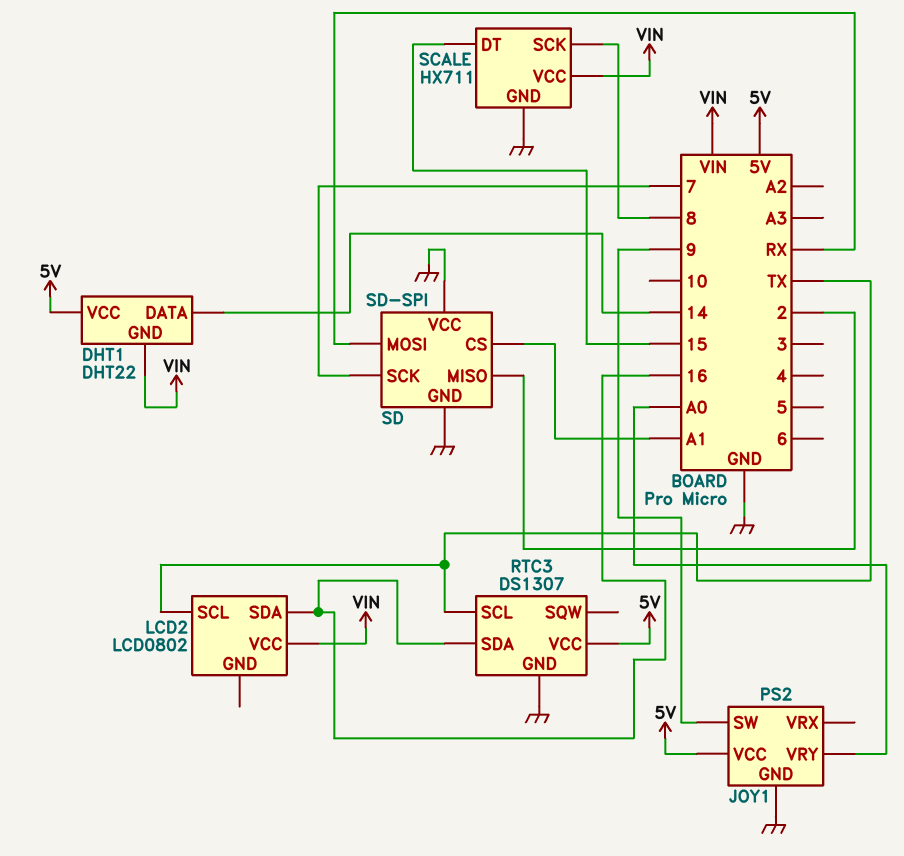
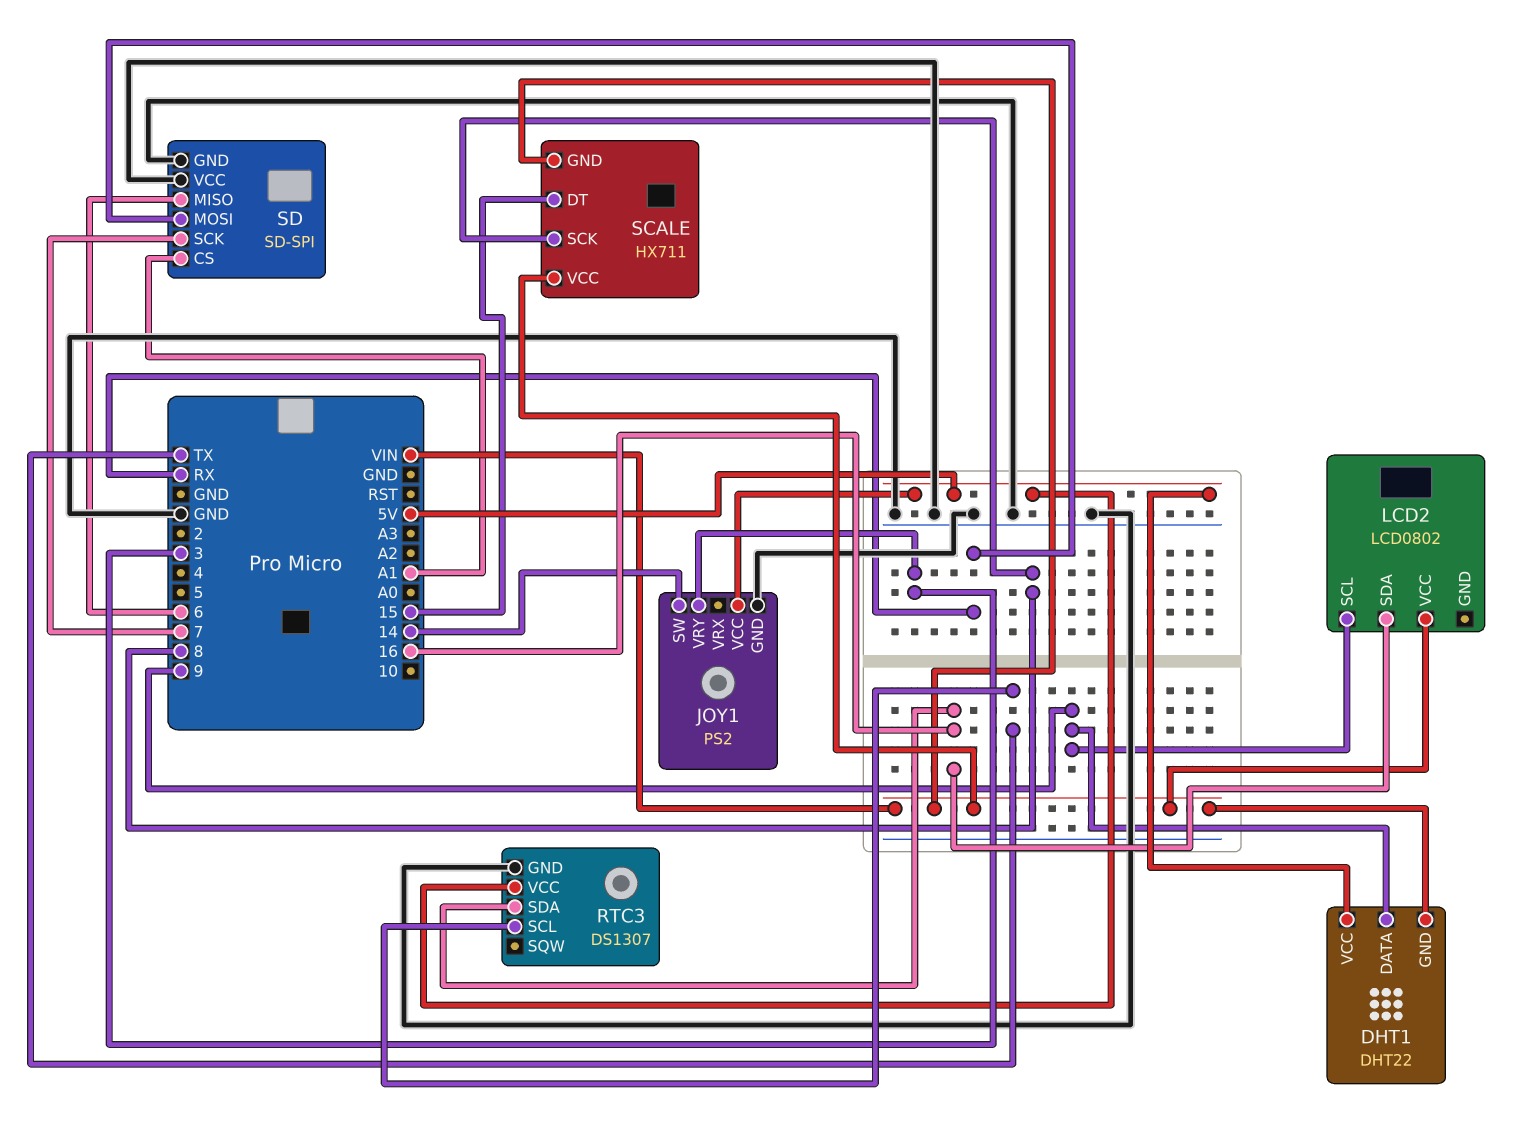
DHT1 pin DATA: 14 -> 9
JOY1 pin SW: 9 -> 14
JOY1 pin VRY: A0 -> 3
LCD2 pin SCL: TX -> 9
SCALE pin GND: GND -> VIN
SD pin MISO: 2 -> 6

